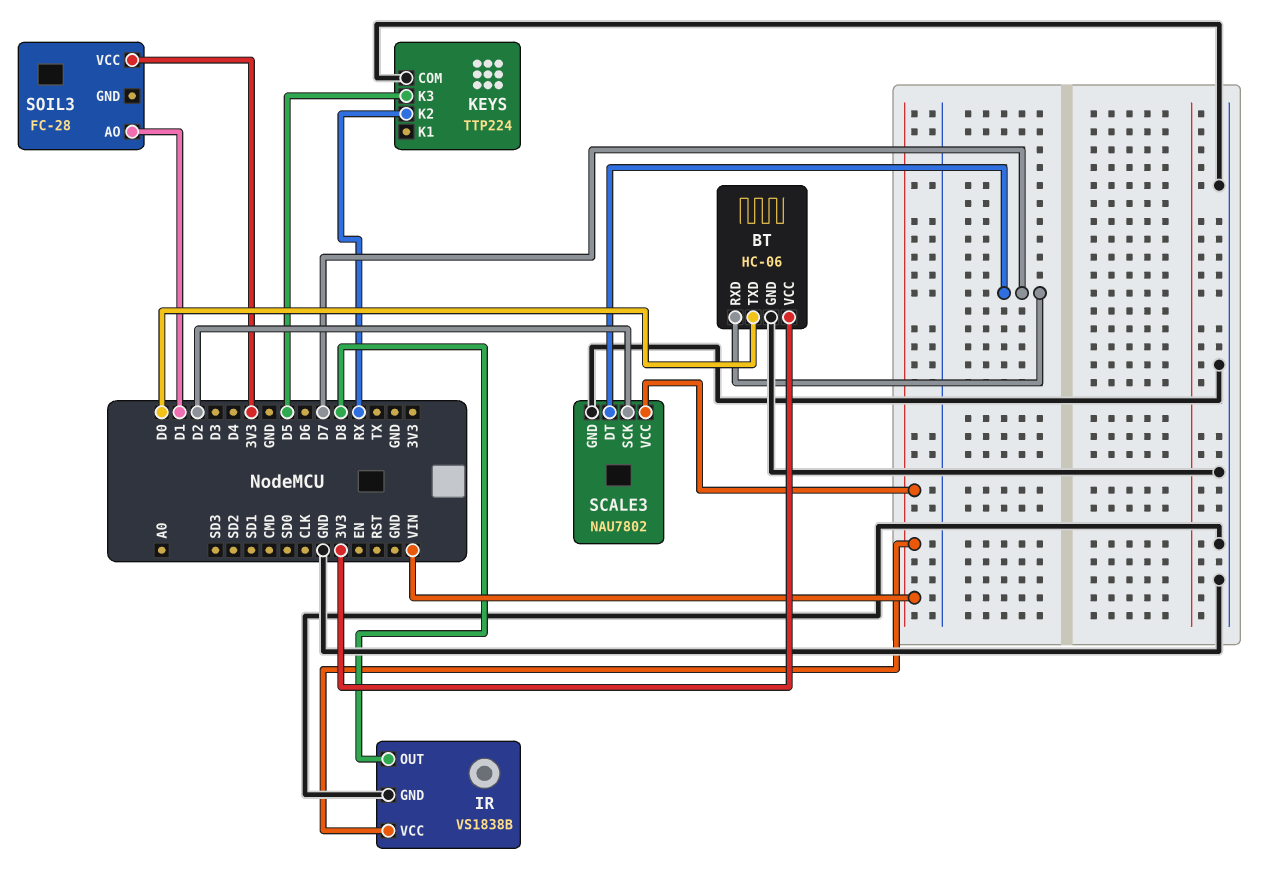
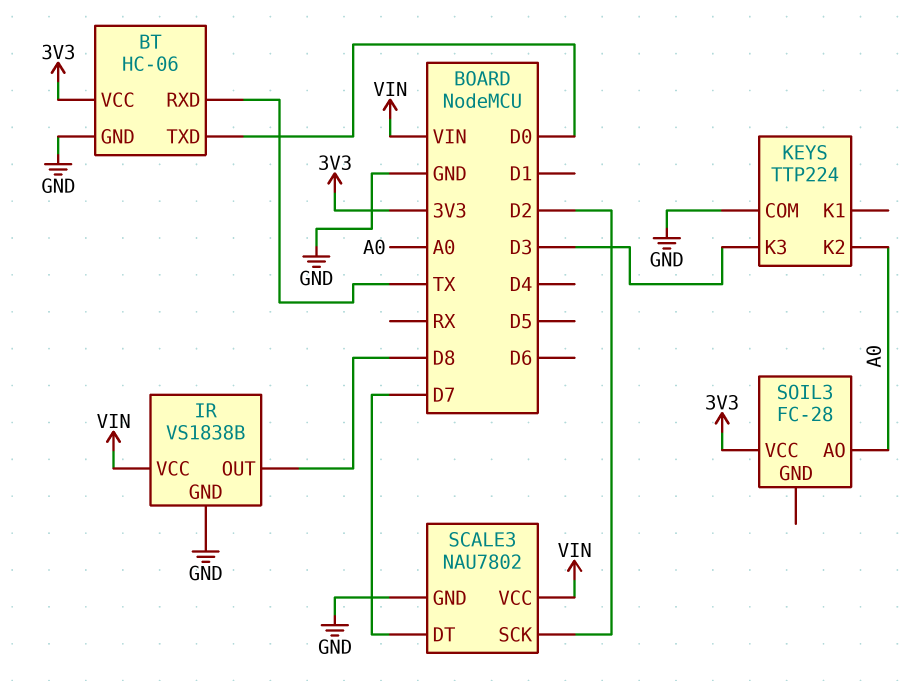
BT pin RXD: D7 -> TX
KEYS pin K2: RX -> A0
KEYS pin K3: D5 -> D3
SOIL3 pin AO: D1 -> A0

